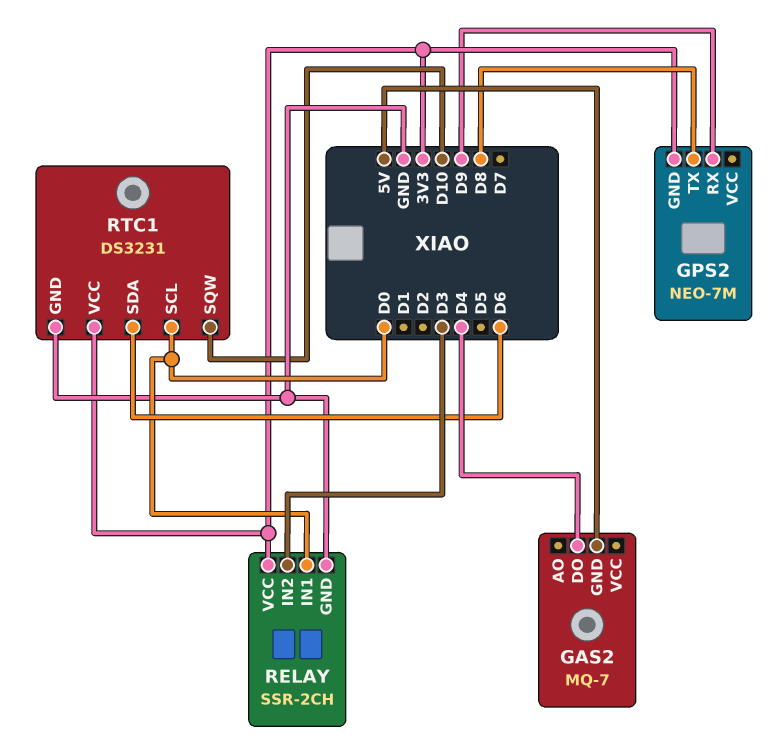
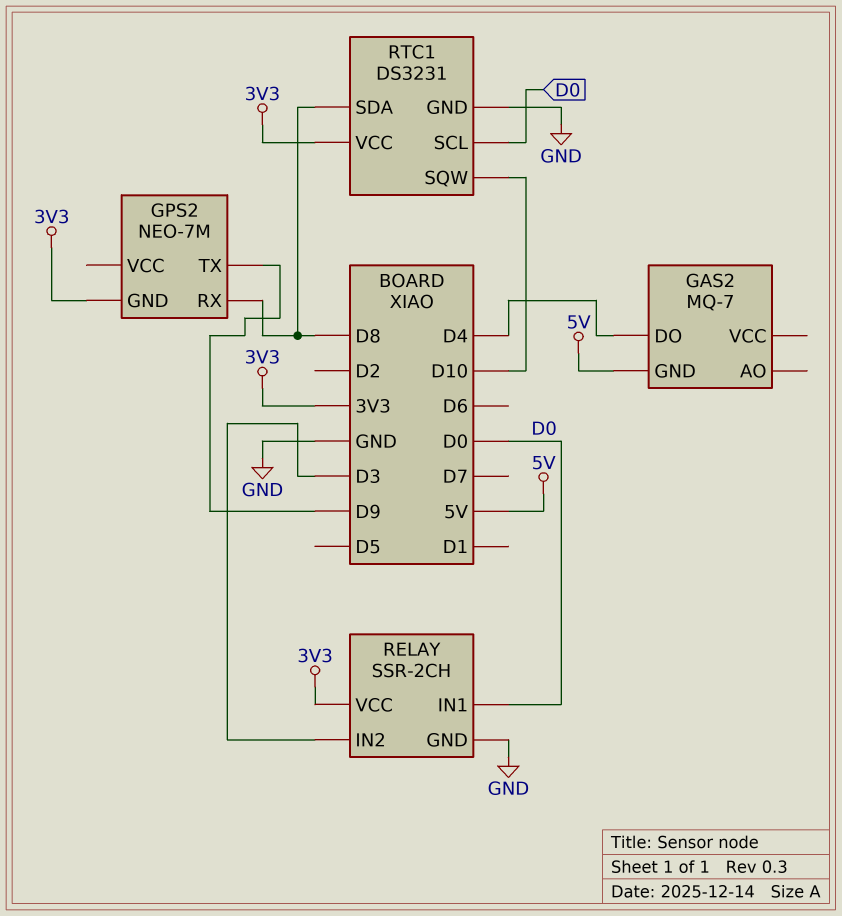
GPS2 pin RX: D9 -> D8
GPS2 pin TX: D8 -> D9
RTC1 pin SDA: D6 -> D8

